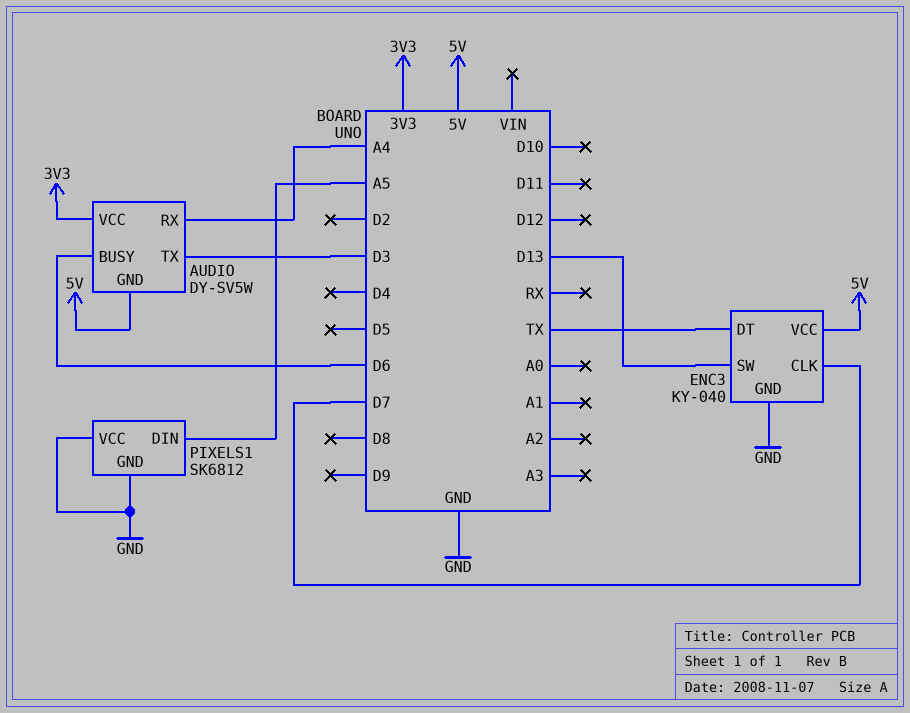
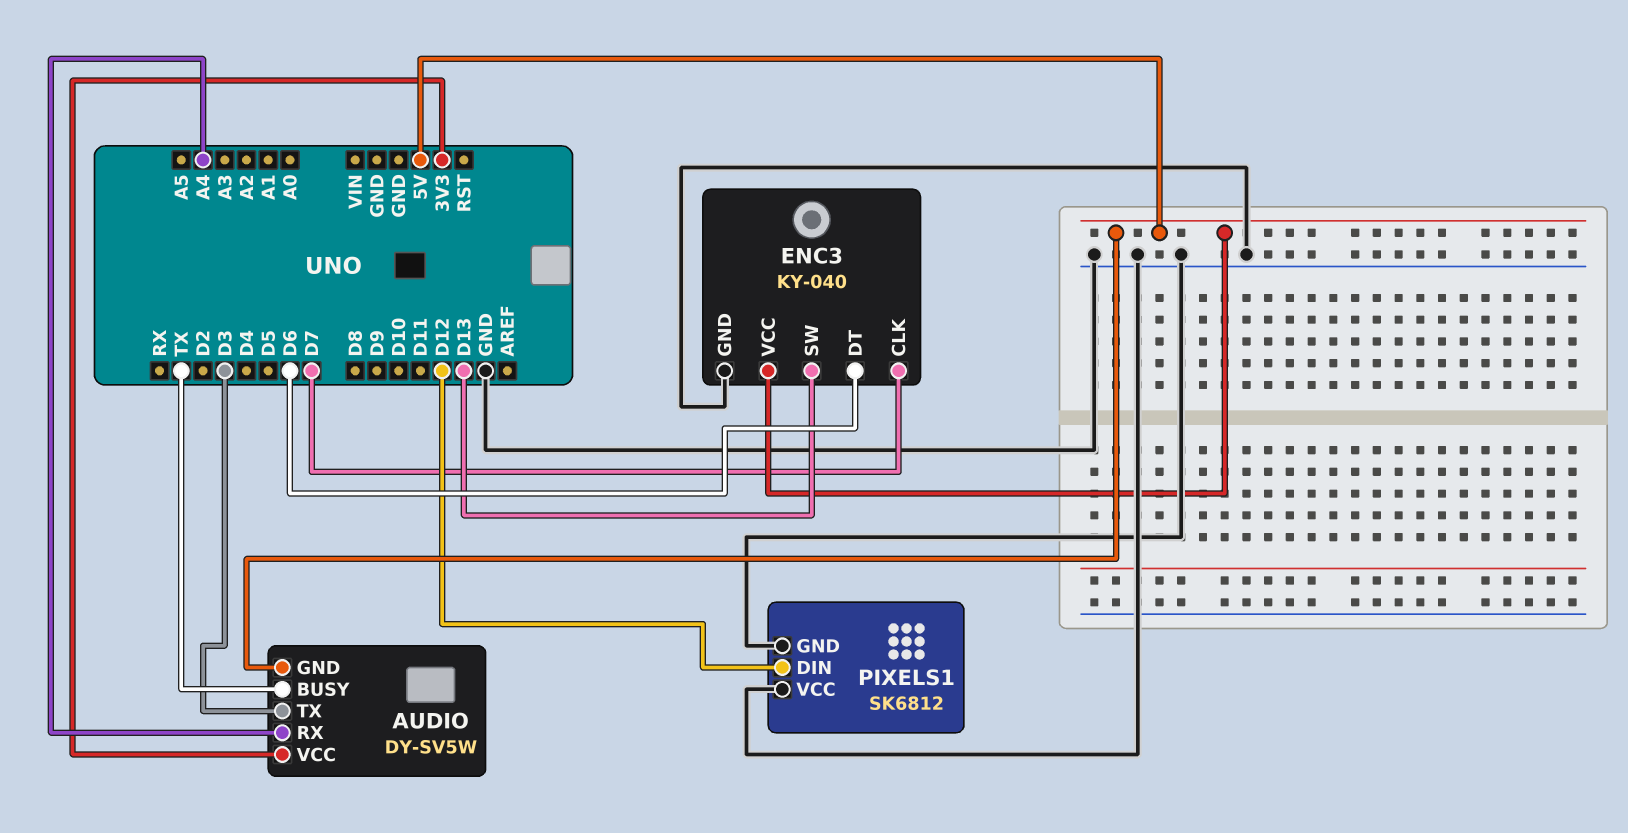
AUDIO pin BUSY: D6 -> TX
ENC3 pin DT: TX -> D6
PIXELS1 pin DIN: A5 -> D12

